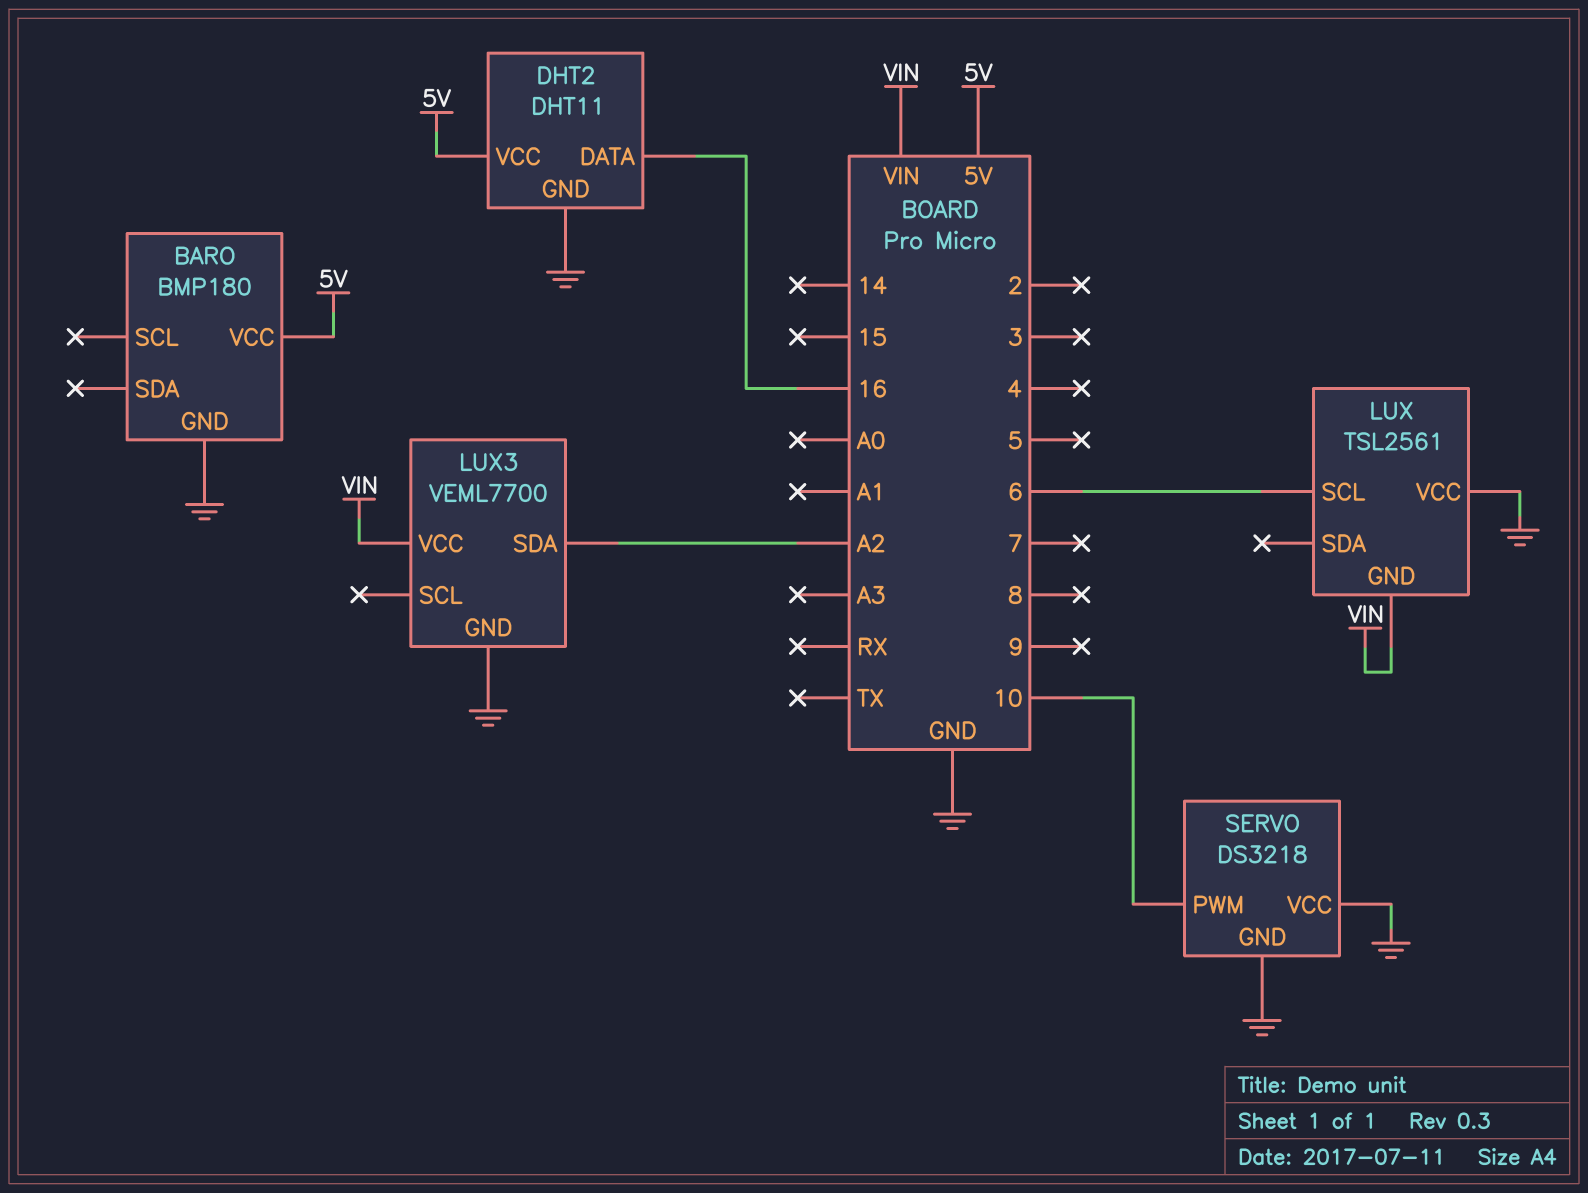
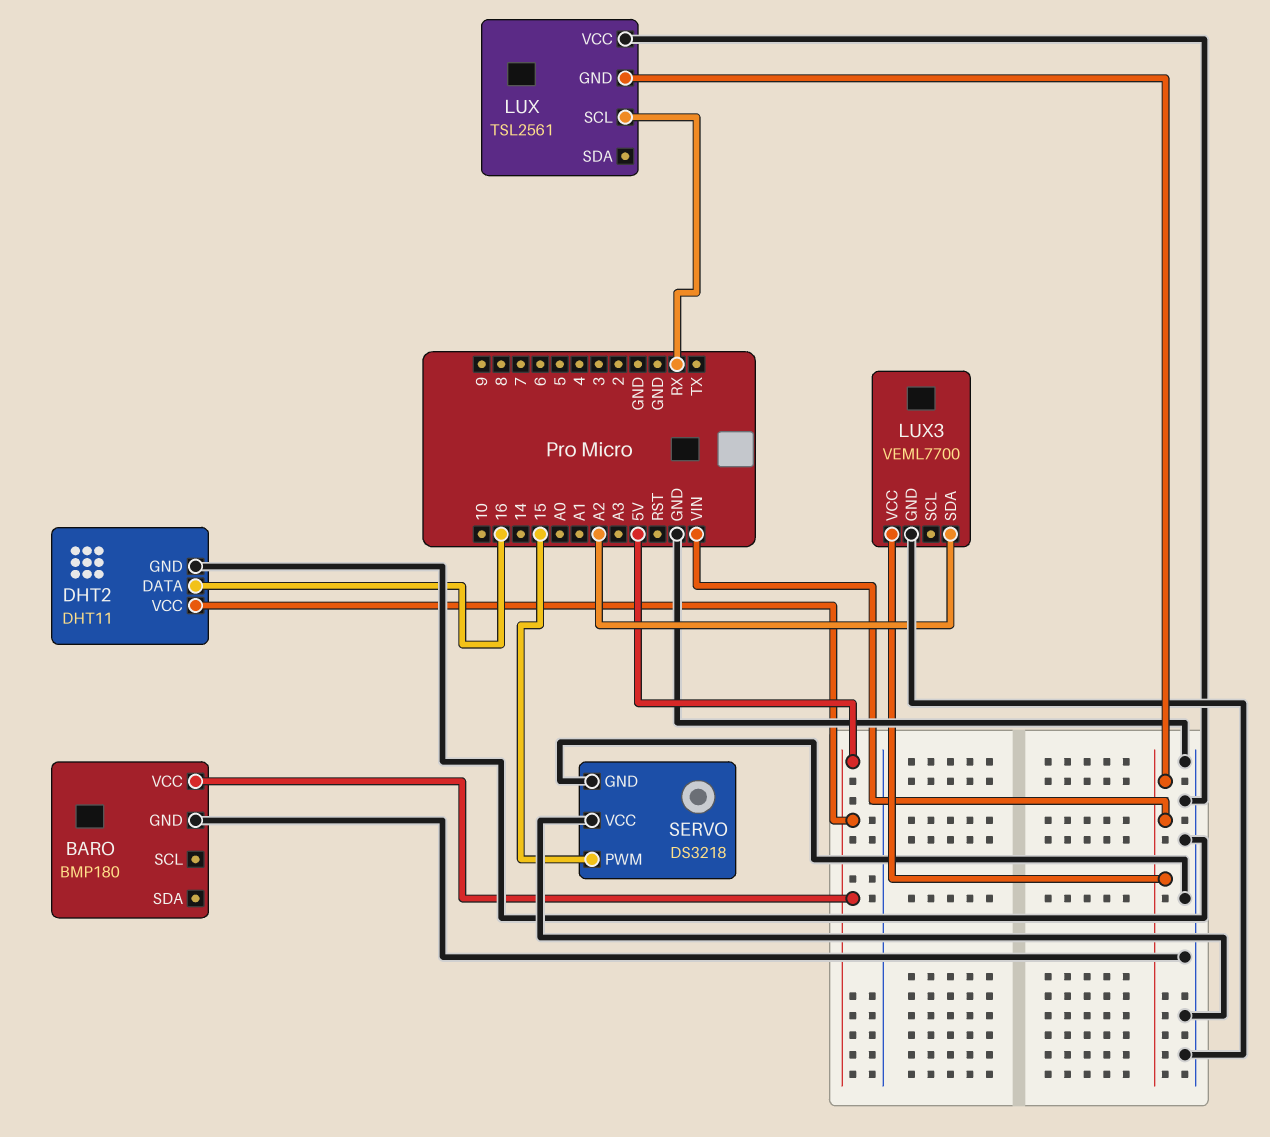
LUX pin SCL: 6 -> RX
SERVO pin PWM: 10 -> 15

